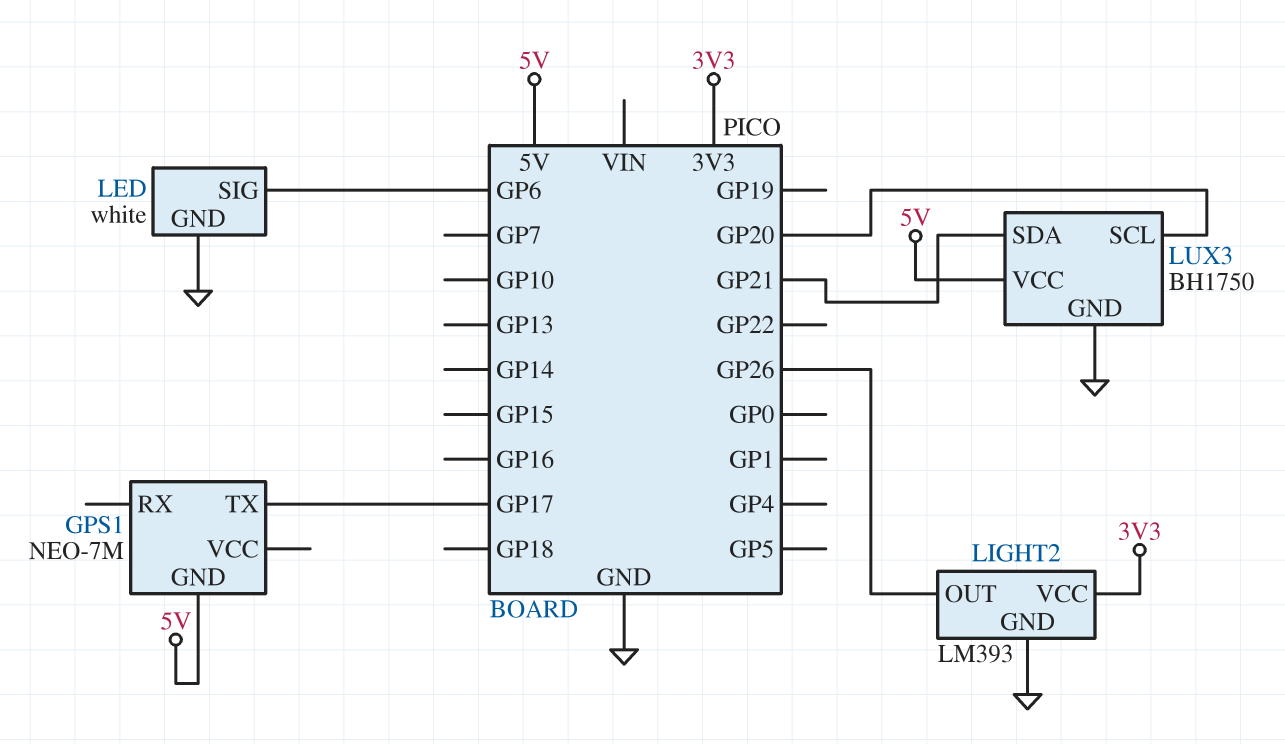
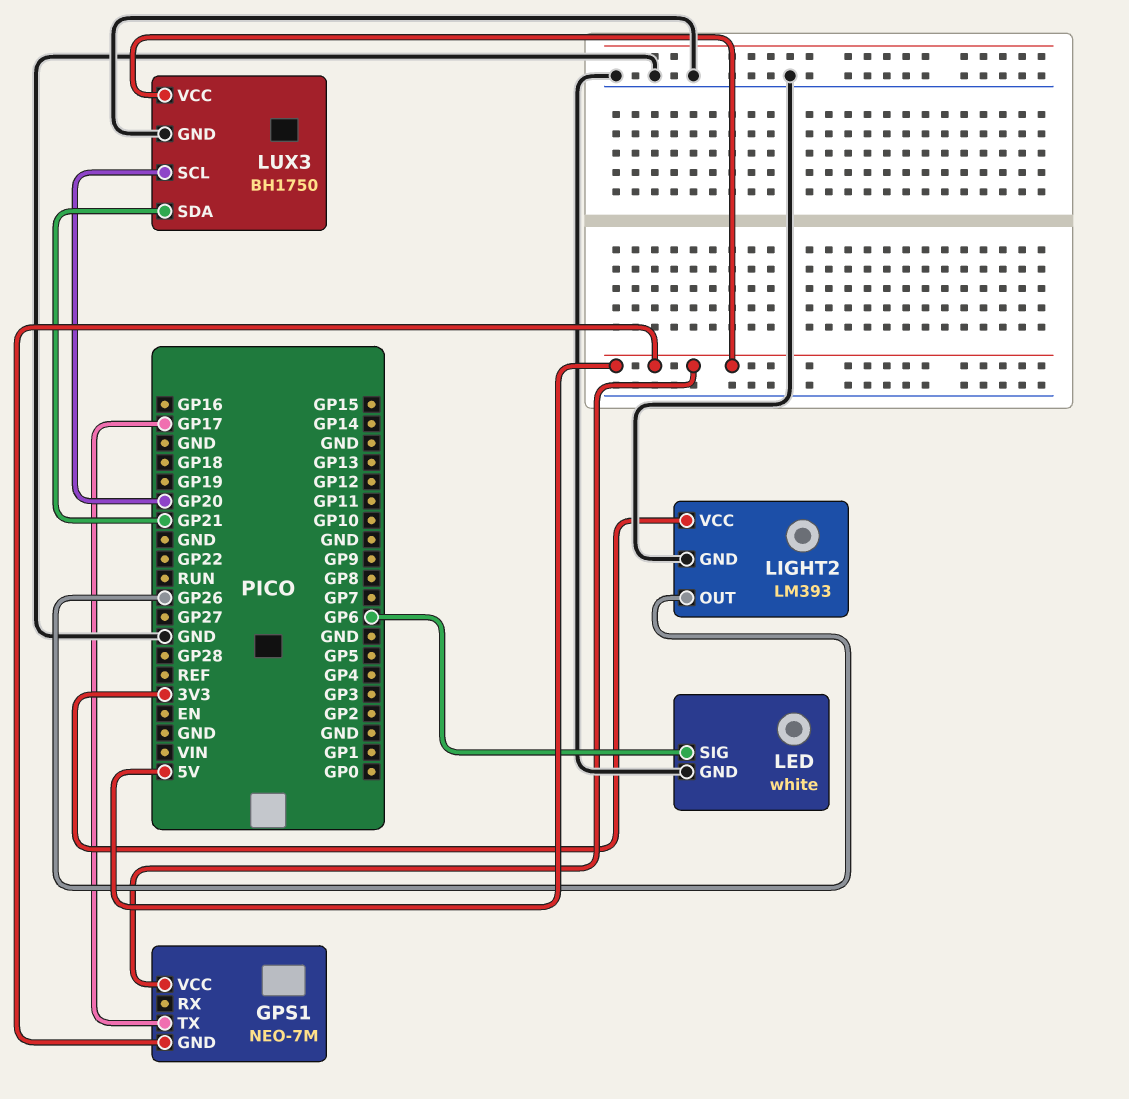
GPS1 pin VCC: none -> 5V

